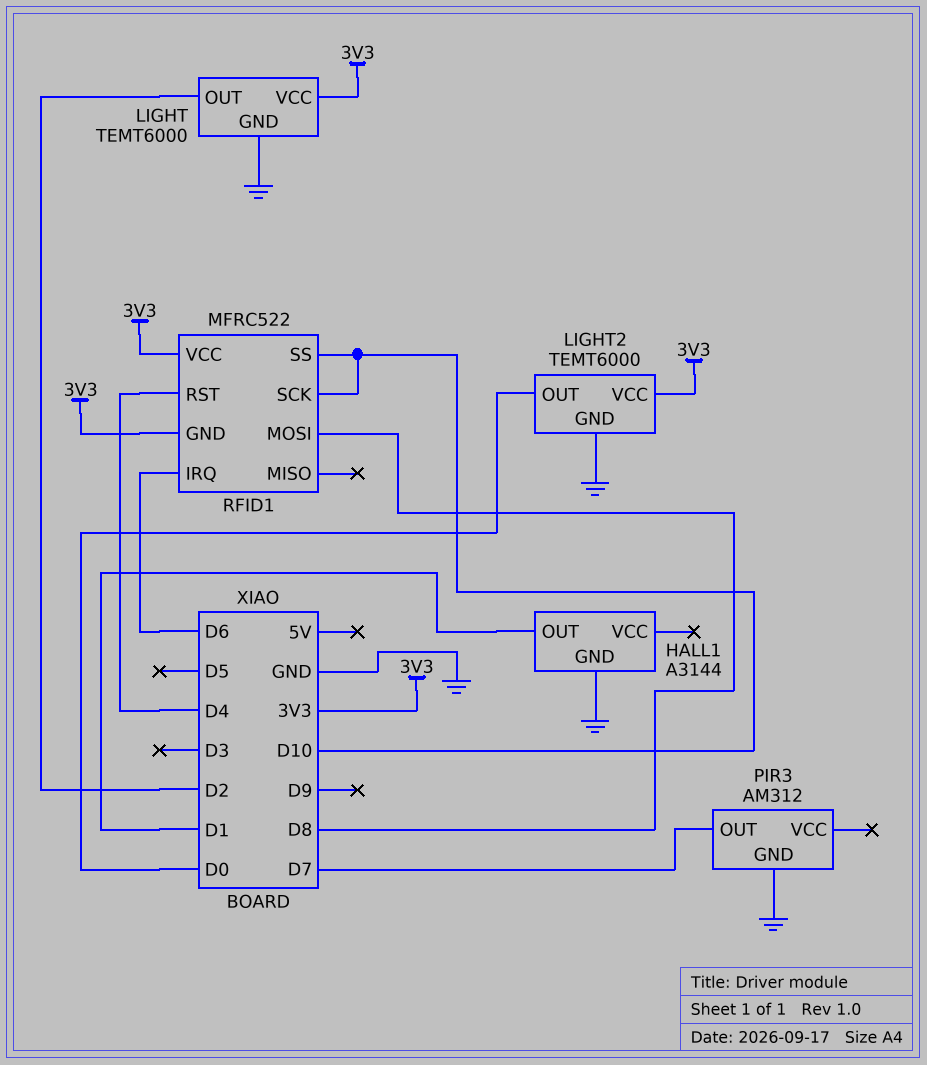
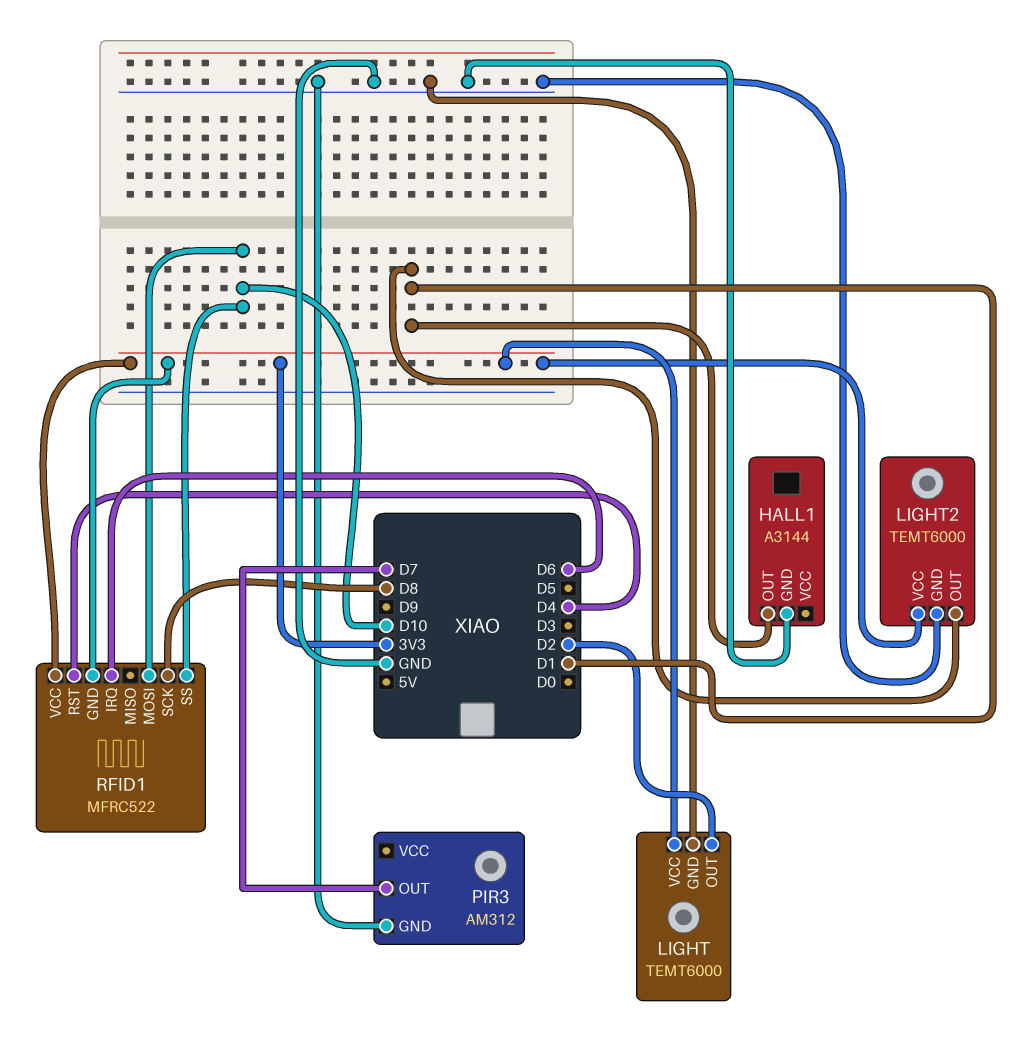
LIGHT2 pin OUT: D0 -> D1
RFID1 pin MOSI: D8 -> D10
RFID1 pin SCK: D10 -> D8

